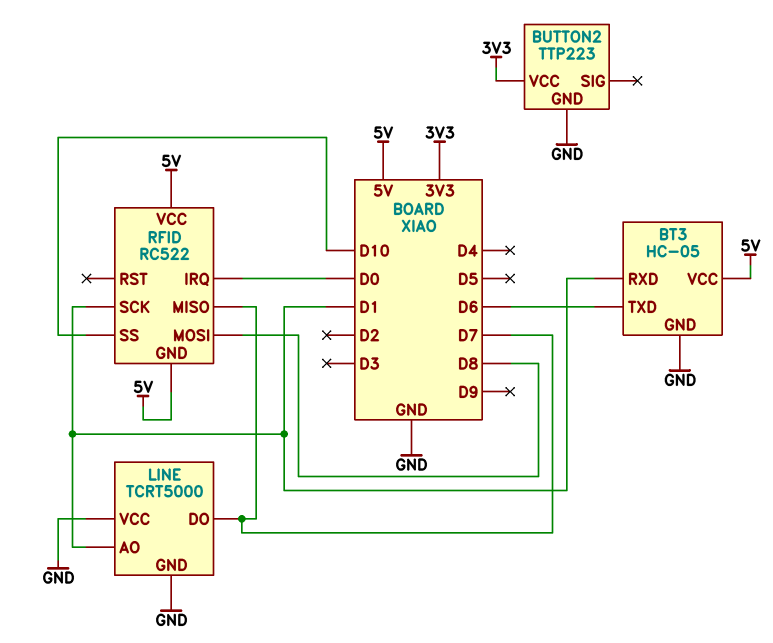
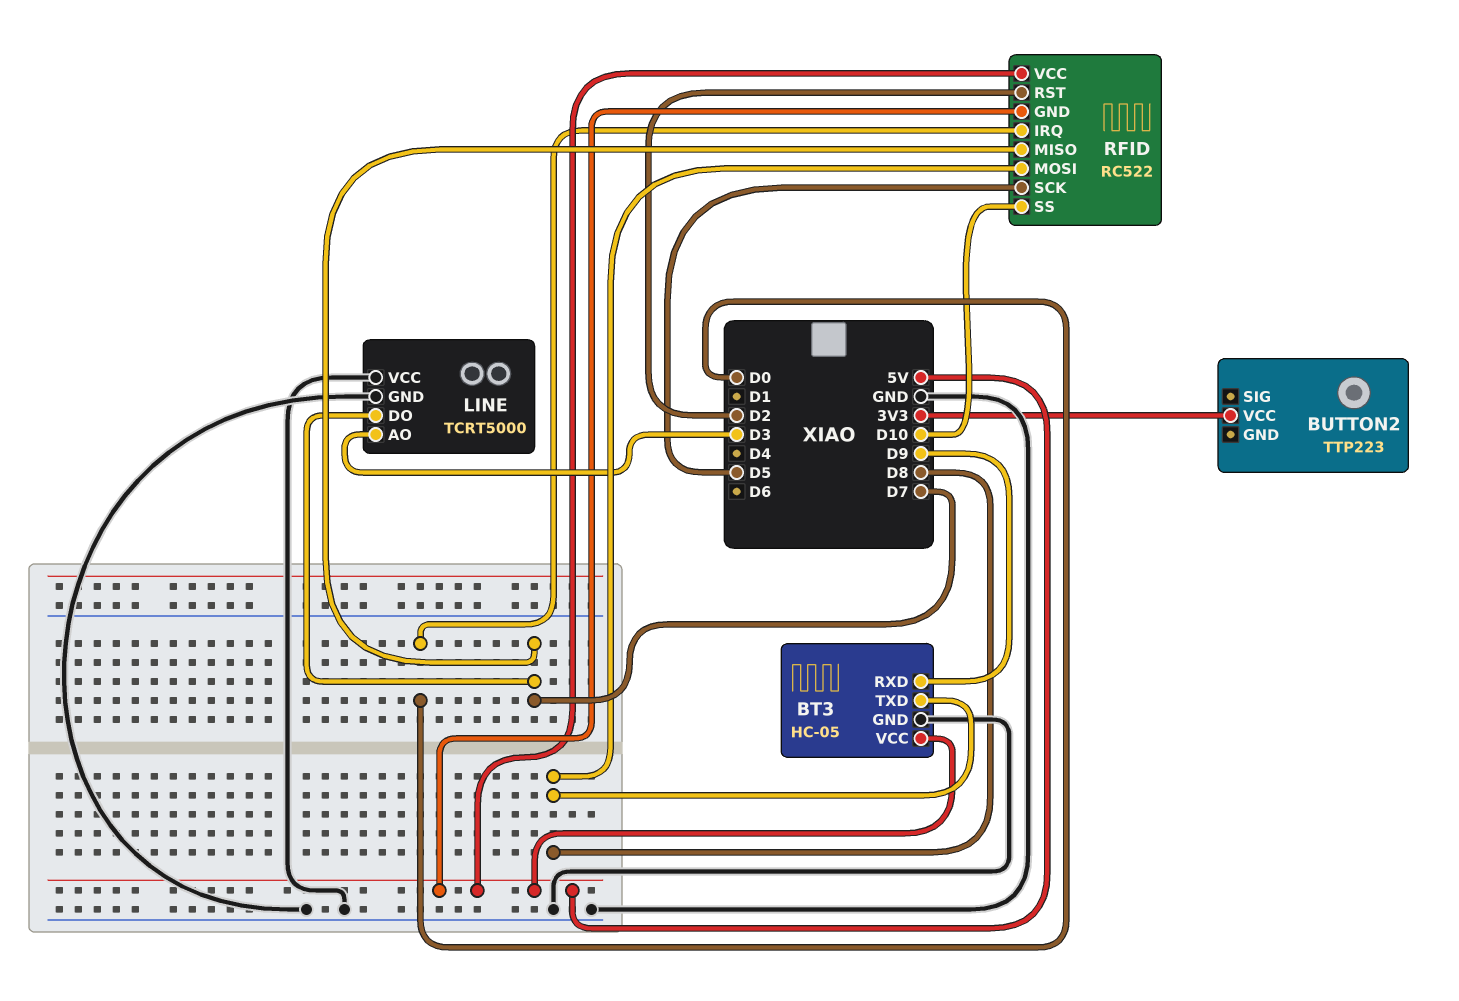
BT3 pin RXD: D1 -> D9
BT3 pin TXD: D6 -> D8
BUTTON2 pin GND: GND -> none
LINE pin AO: D1 -> D3
RFID pin RST: none -> D2
RFID pin SCK: D1 -> D5

